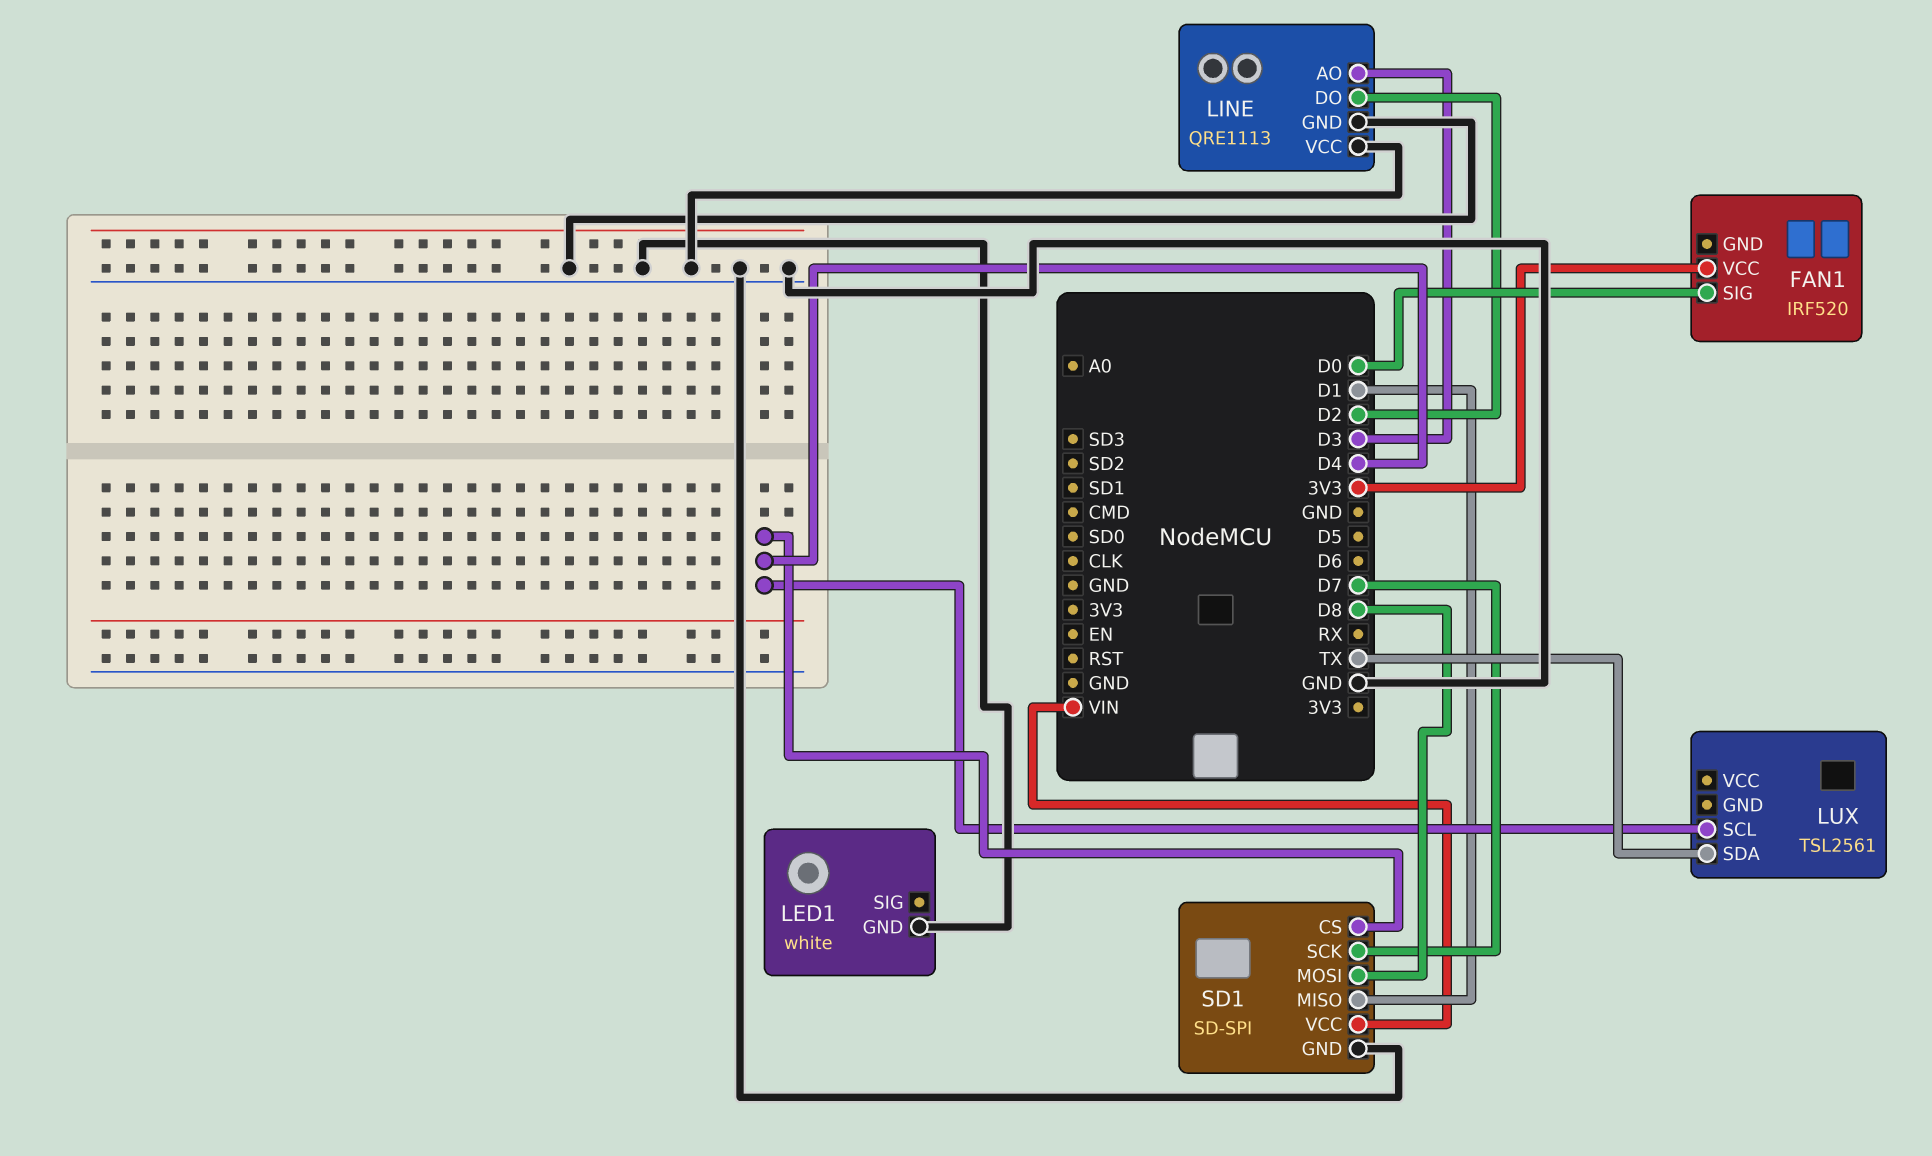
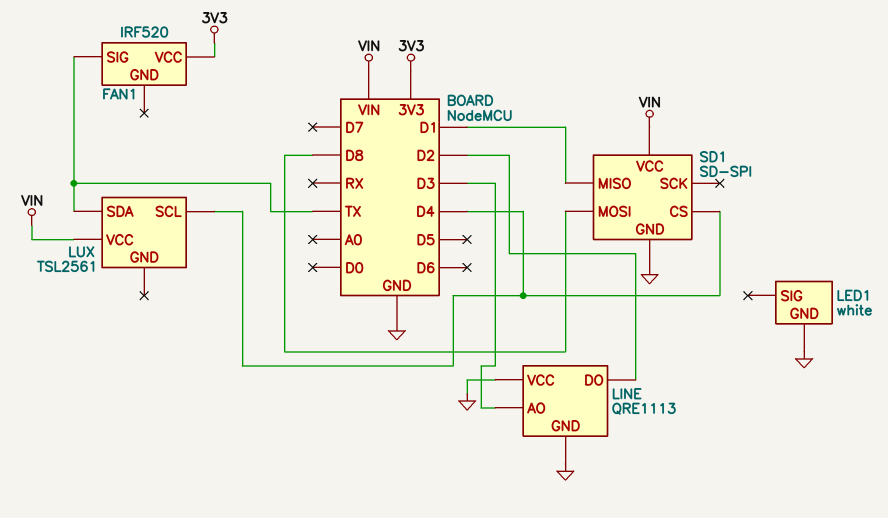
FAN1 pin SIG: D0 -> TX
LUX pin VCC: none -> VIN
SD1 pin SCK: D7 -> none

